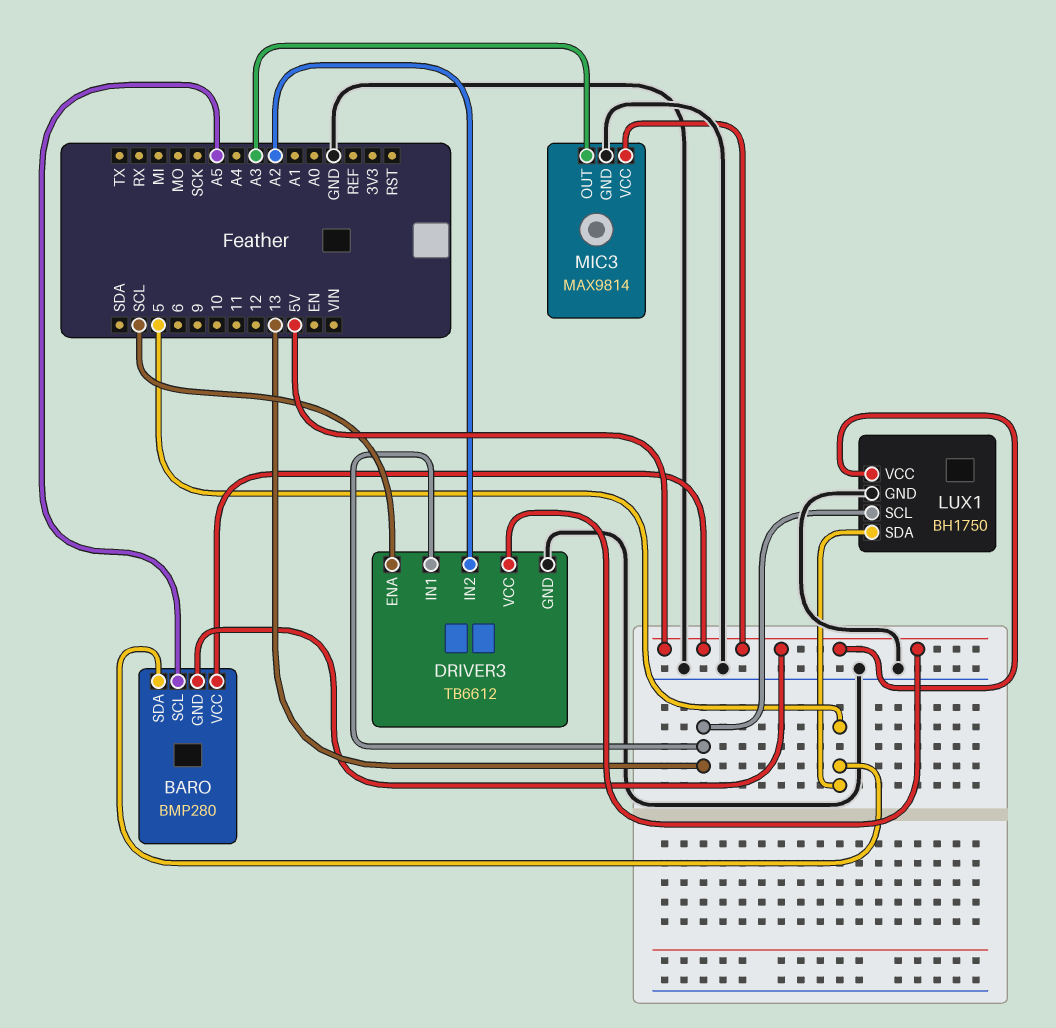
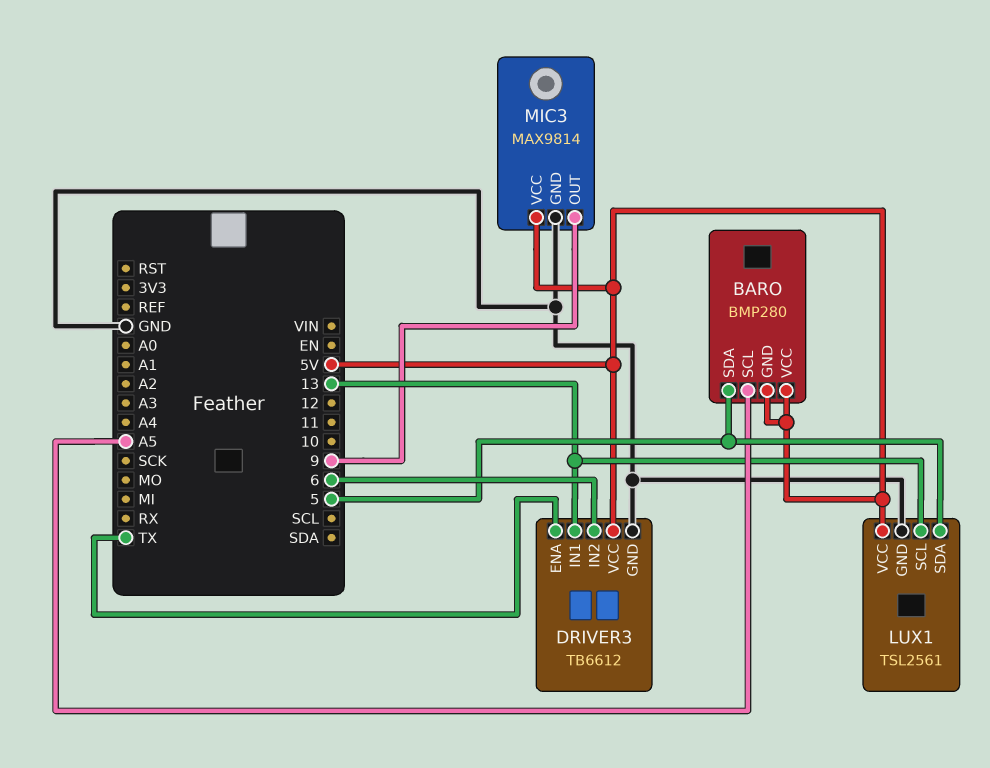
DRIVER3 pin ENA: SCL -> TX
DRIVER3 pin IN2: A2 -> 6
LUX1: BH1750 -> TSL2561
MIC3 pin OUT: A3 -> 9

